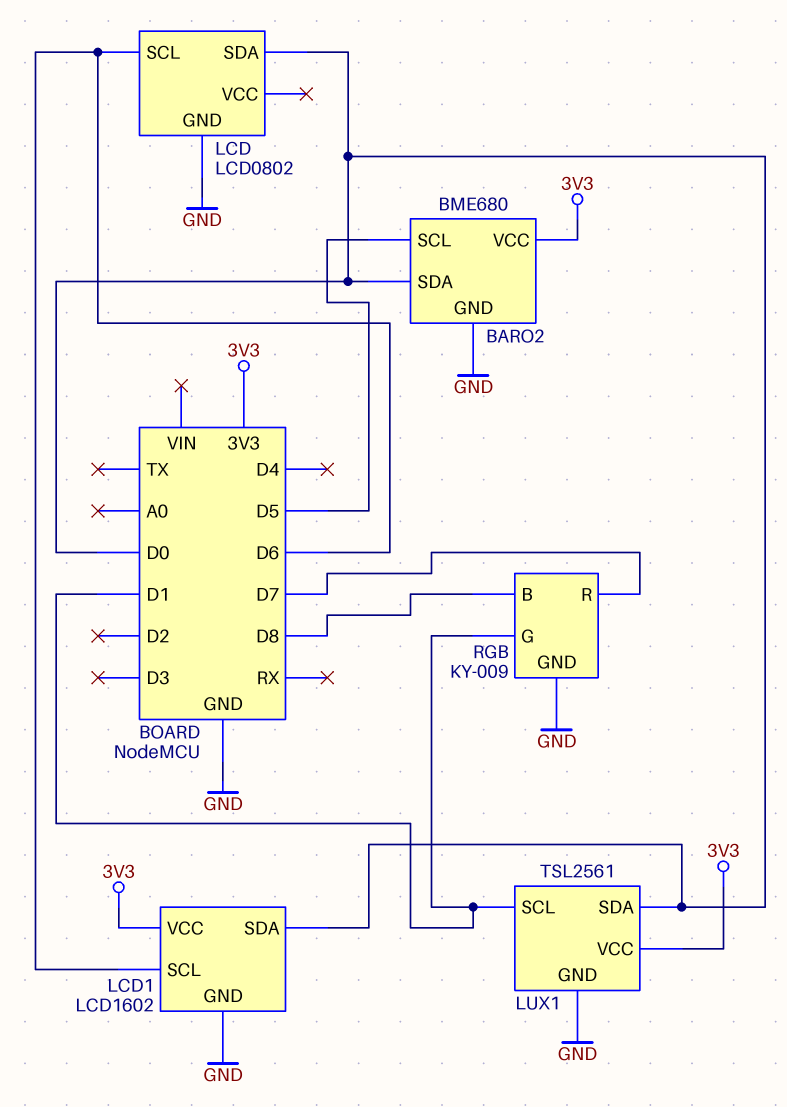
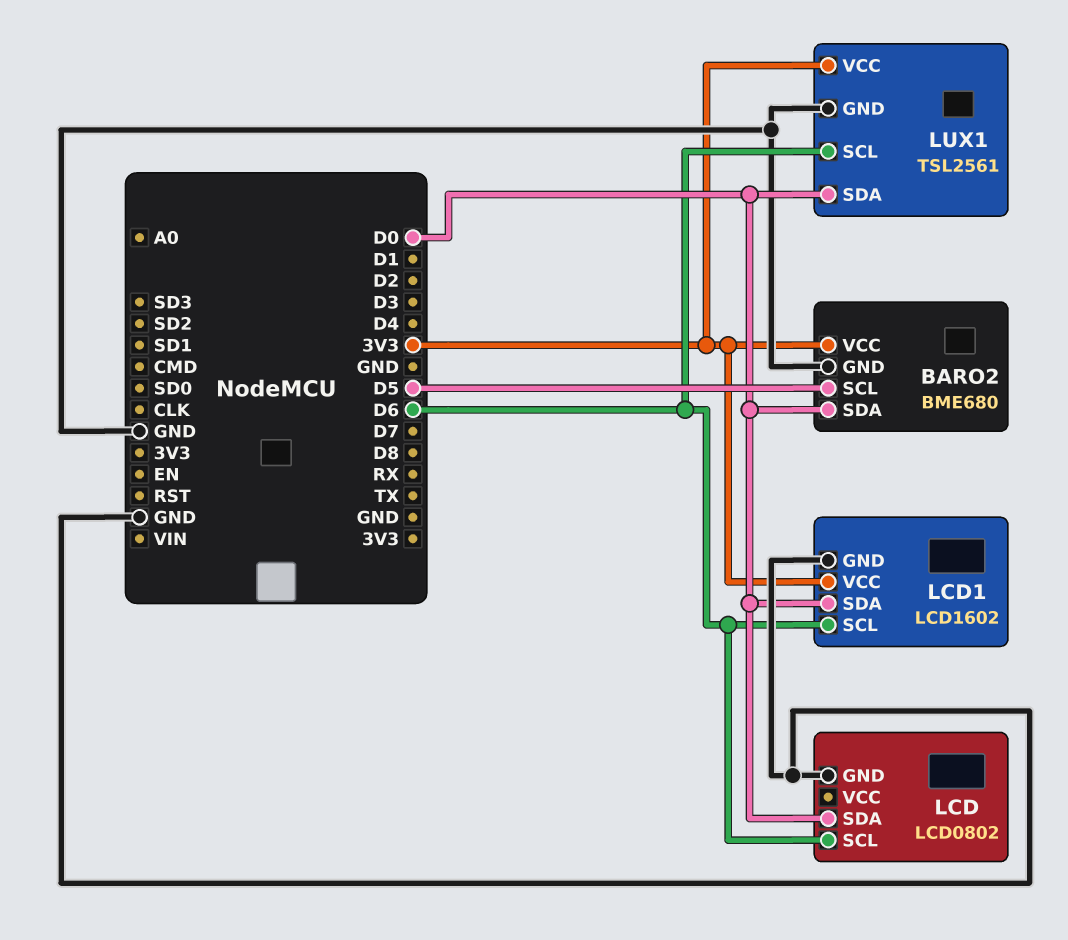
LUX1 pin SCL: D1 -> D6
RGB: KY-009 -> none
RGB pin B: D8 -> none
RGB pin G: D1 -> none
RGB pin GND: GND -> none
RGB pin R: D7 -> none

